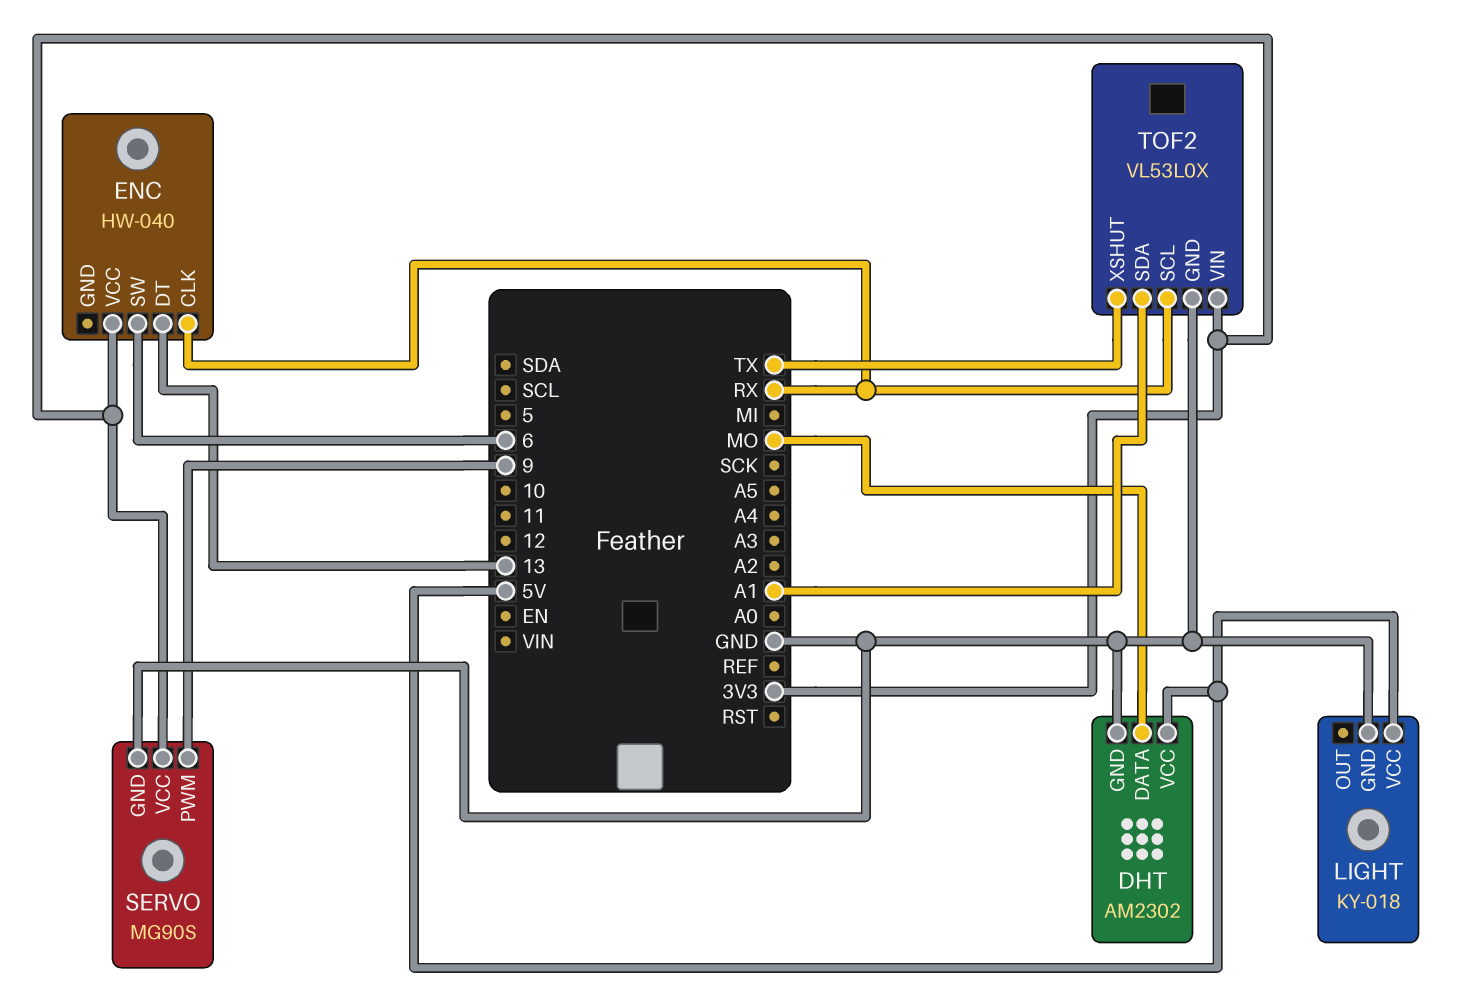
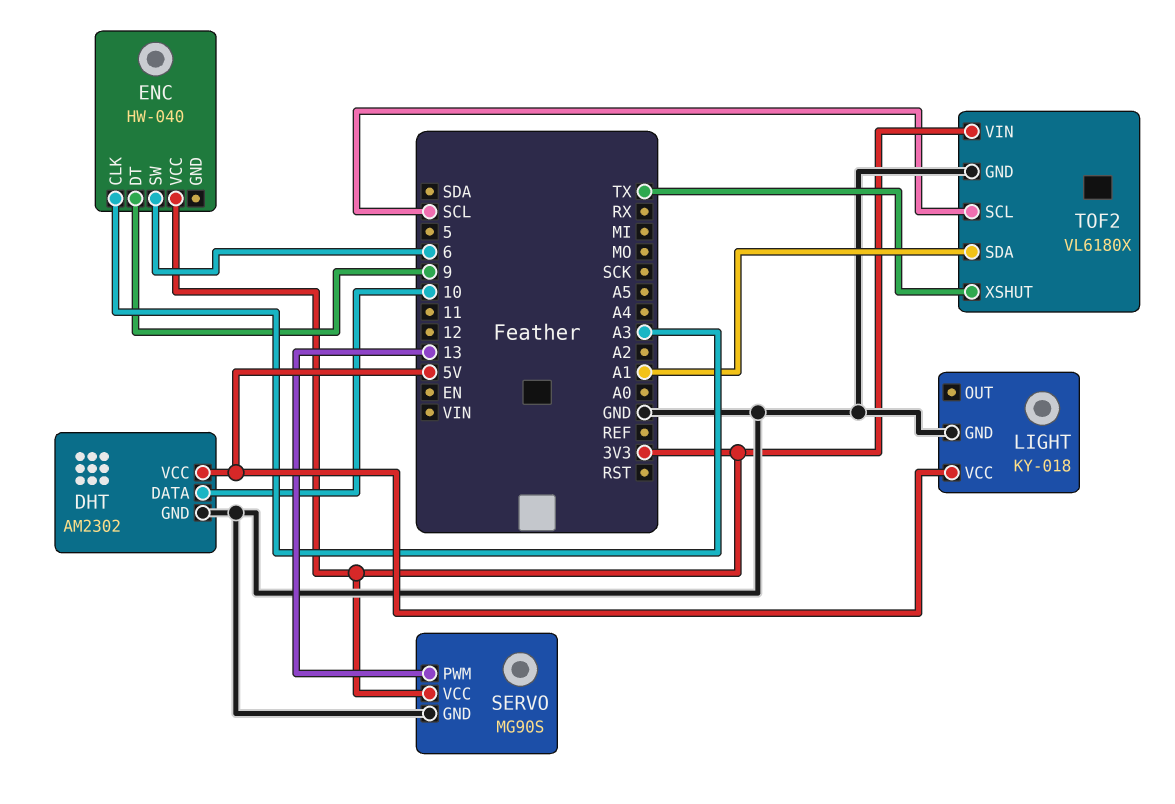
DHT pin DATA: MO -> 10
ENC pin CLK: RX -> A3
ENC pin DT: 13 -> 9
SERVO pin PWM: 9 -> 13
TOF2: VL53L0X -> VL6180X
TOF2 pin SCL: RX -> SCL

